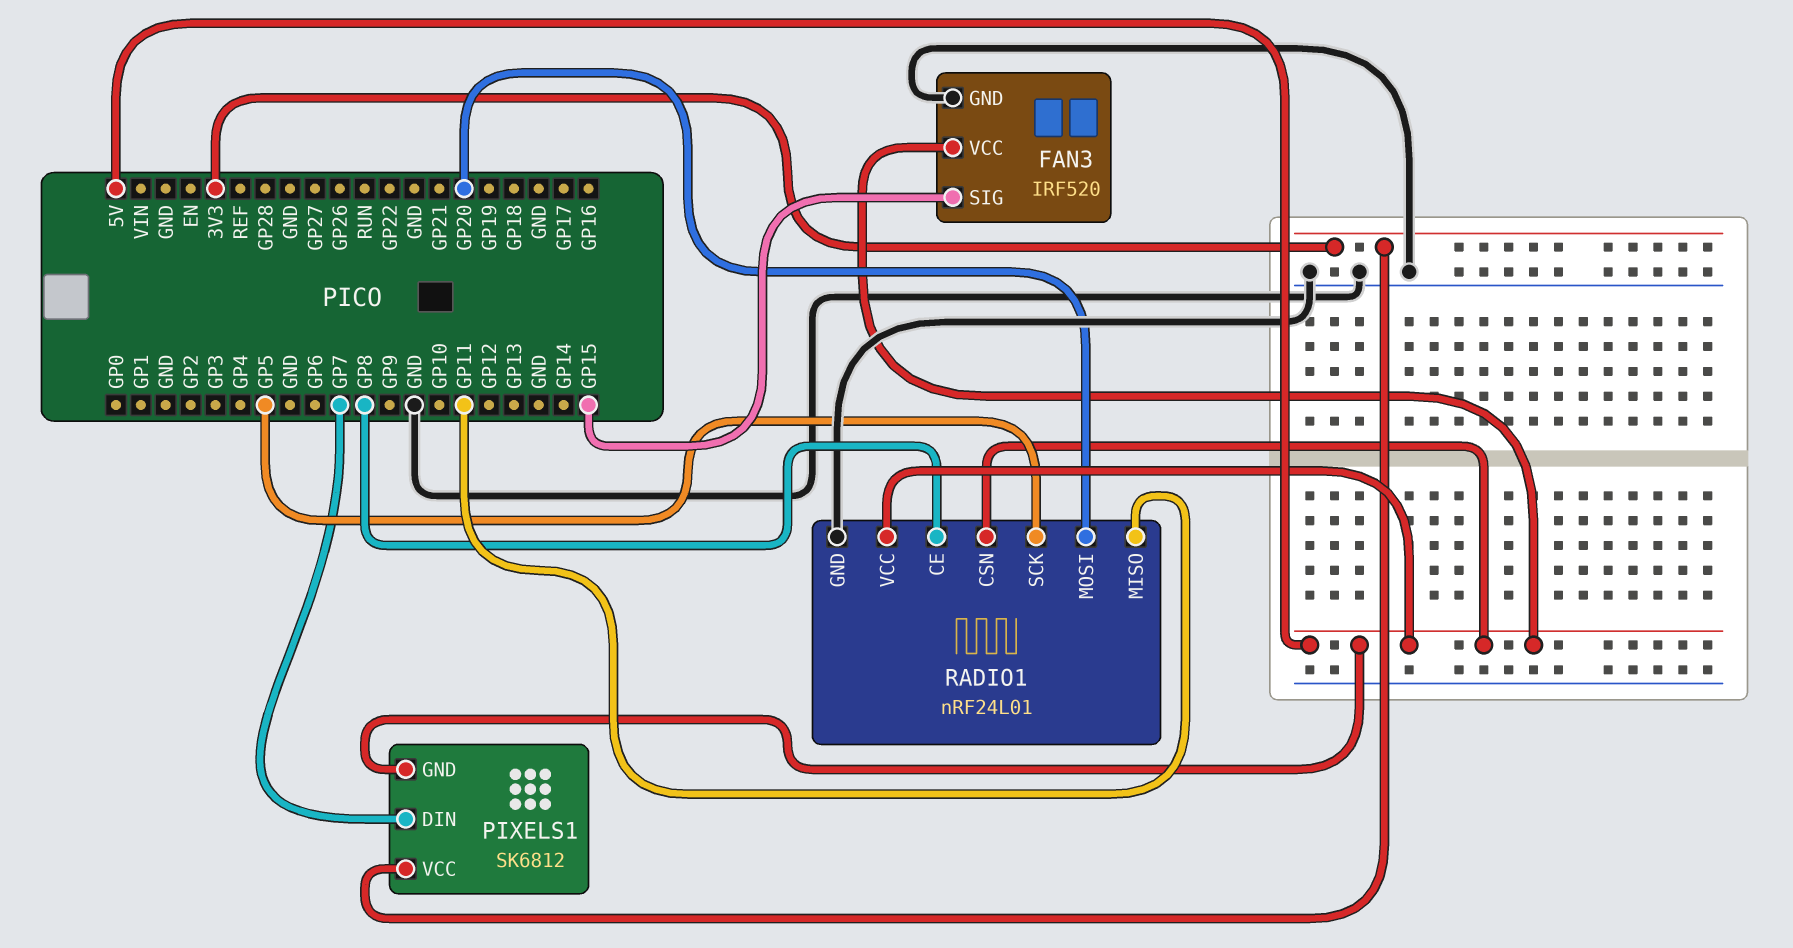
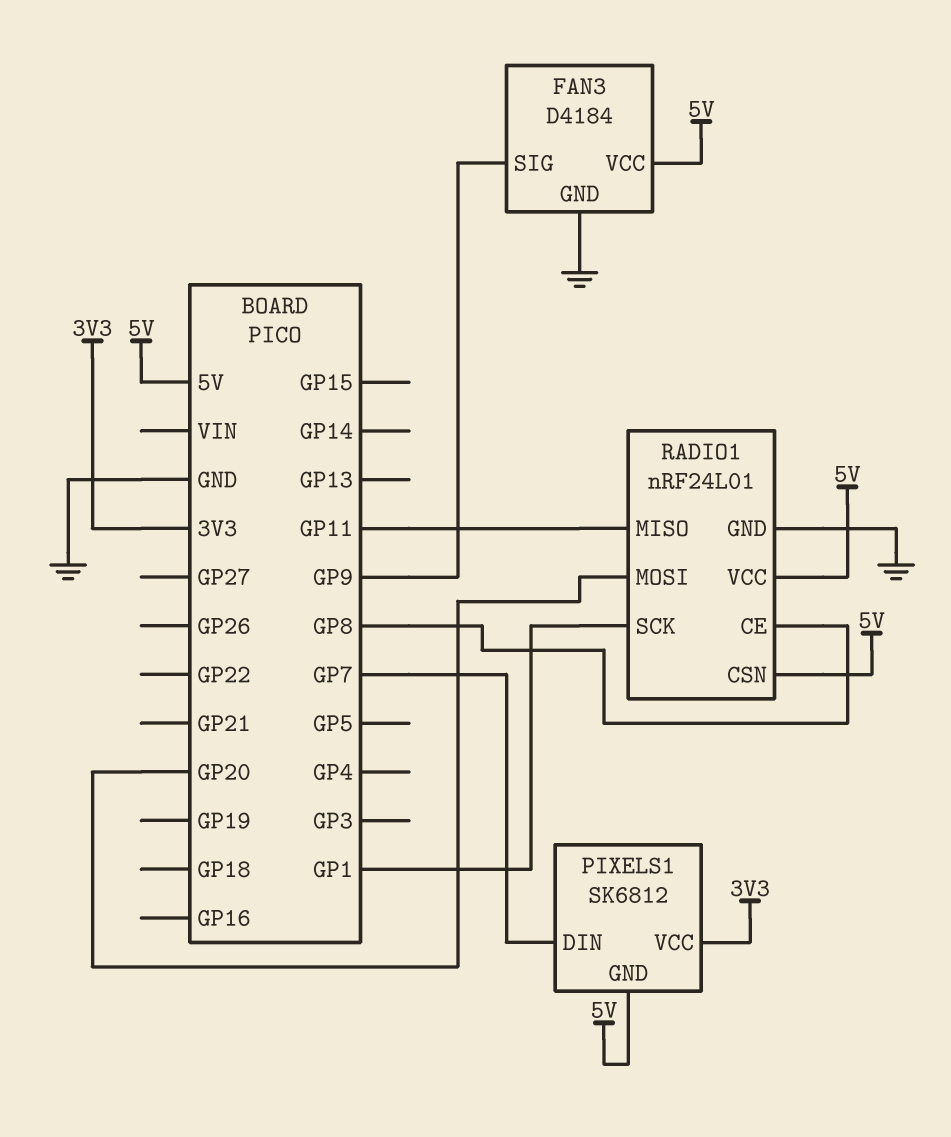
FAN3: IRF520 -> D4184
FAN3 pin SIG: GP15 -> GP9
RADIO1 pin SCK: GP5 -> GP1

